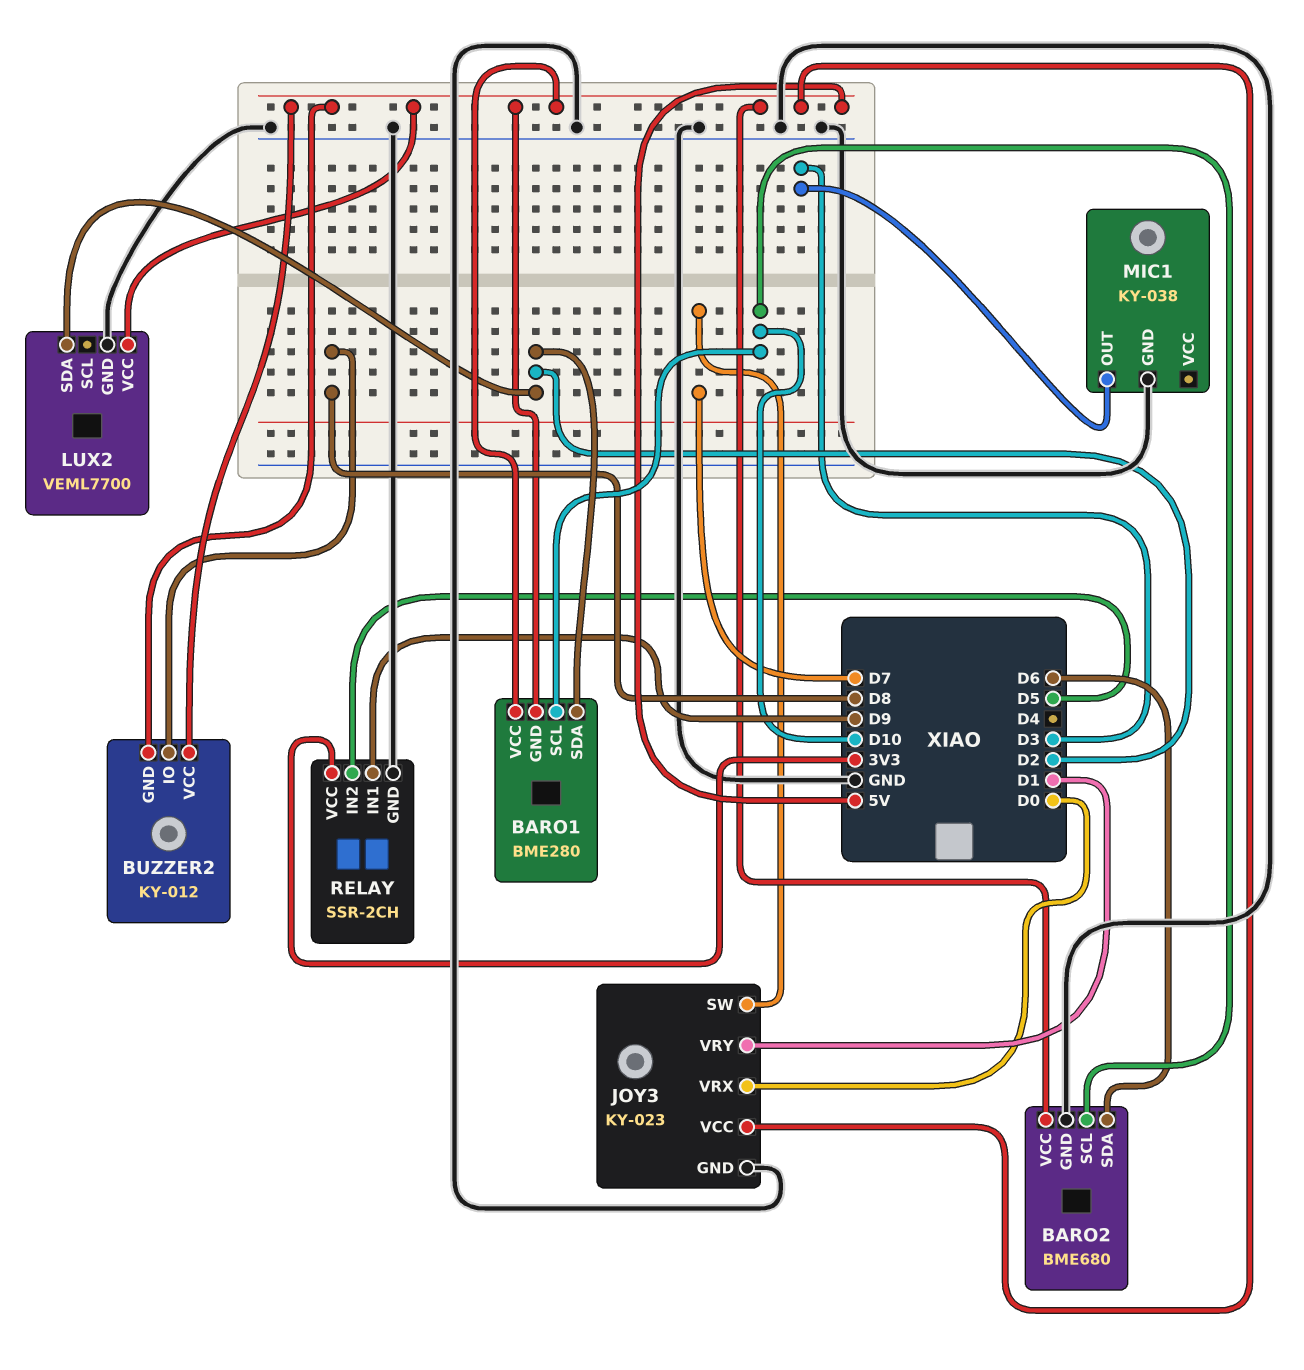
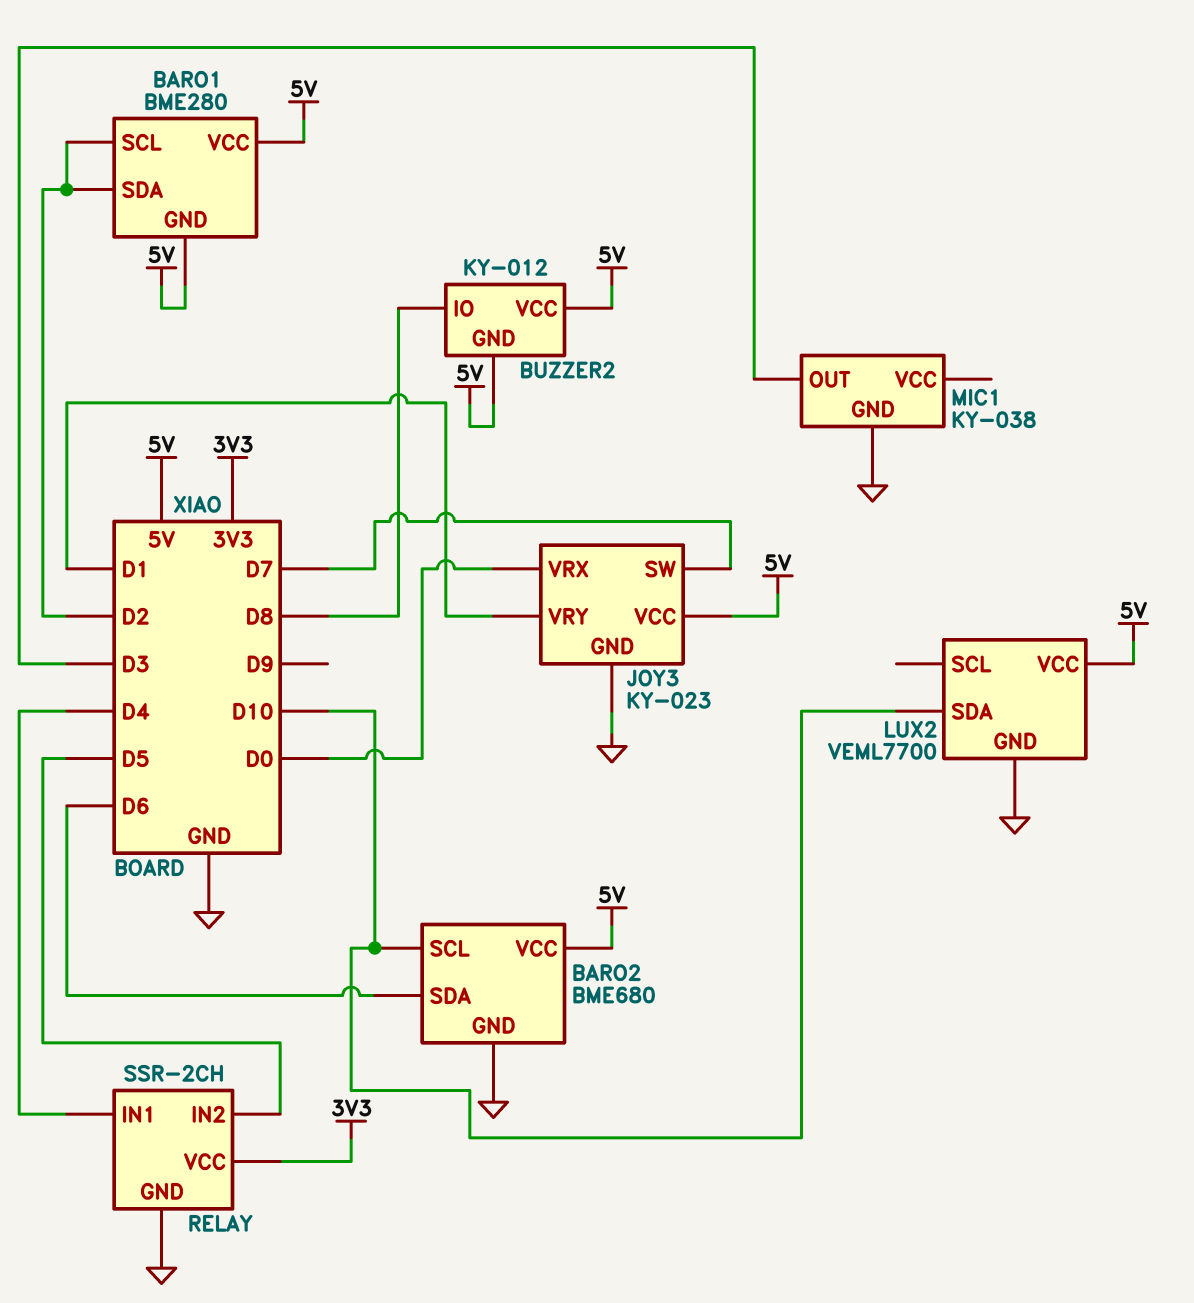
BARO1 pin SCL: D10 -> D2
LUX2 pin SDA: D2 -> D10
RELAY pin IN1: D9 -> D4

